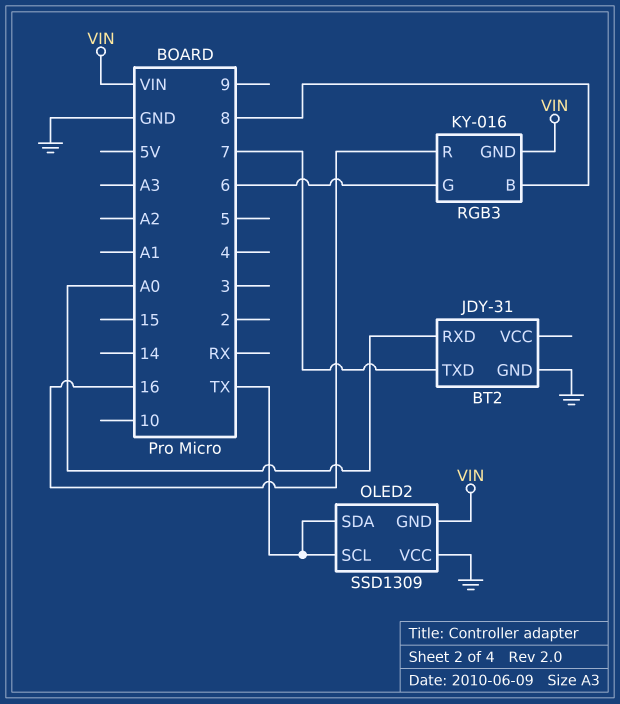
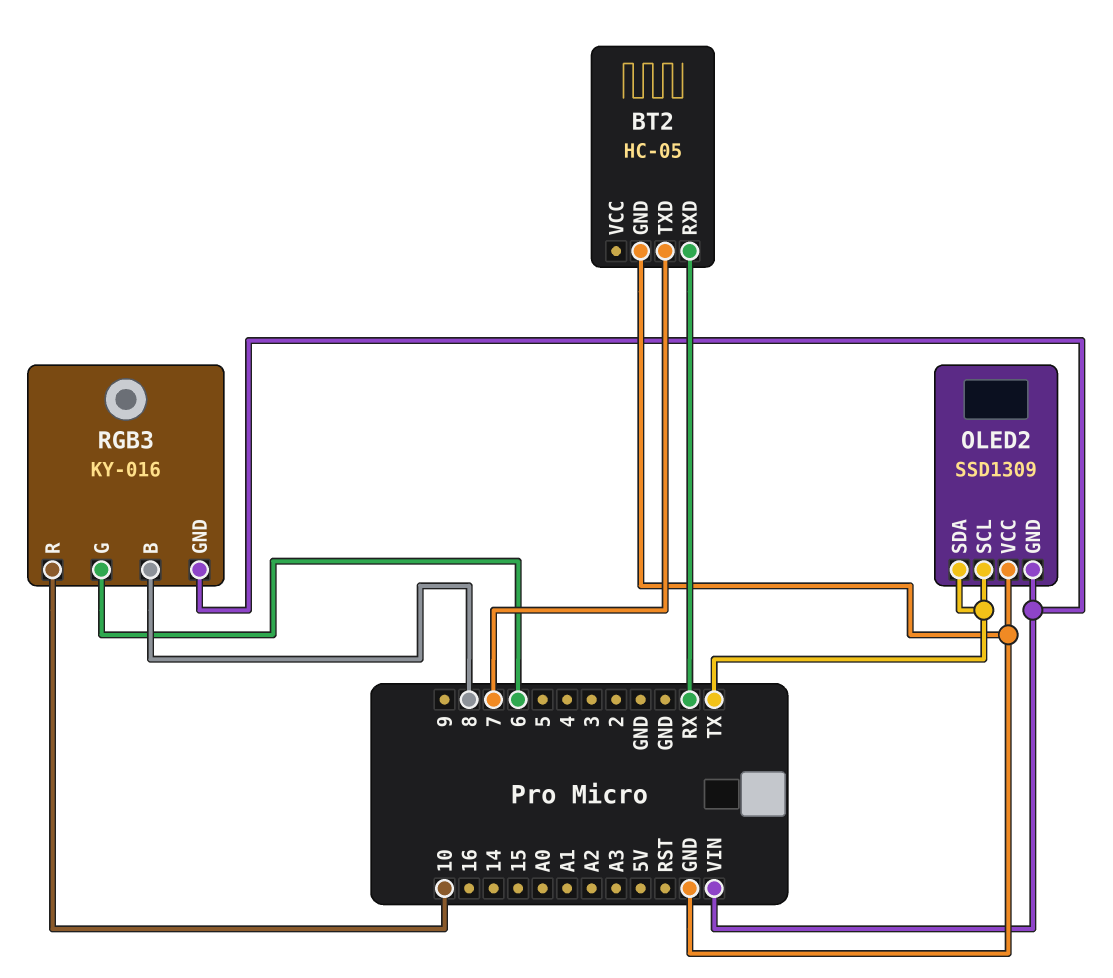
BT2: JDY-31 -> HC-05
BT2 pin RXD: A0 -> RX
RGB3 pin R: 16 -> 10

